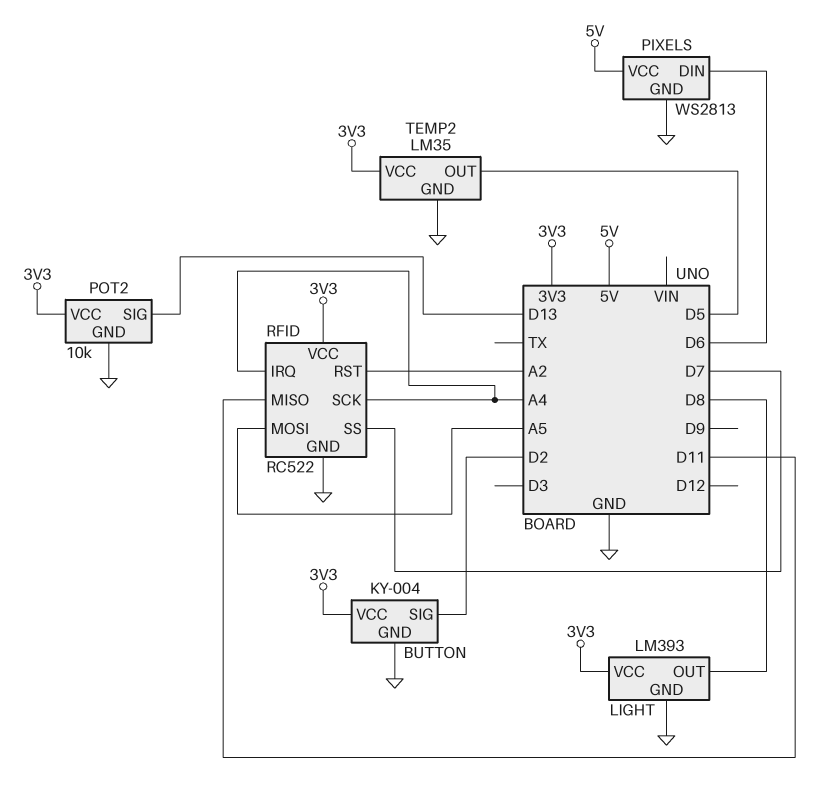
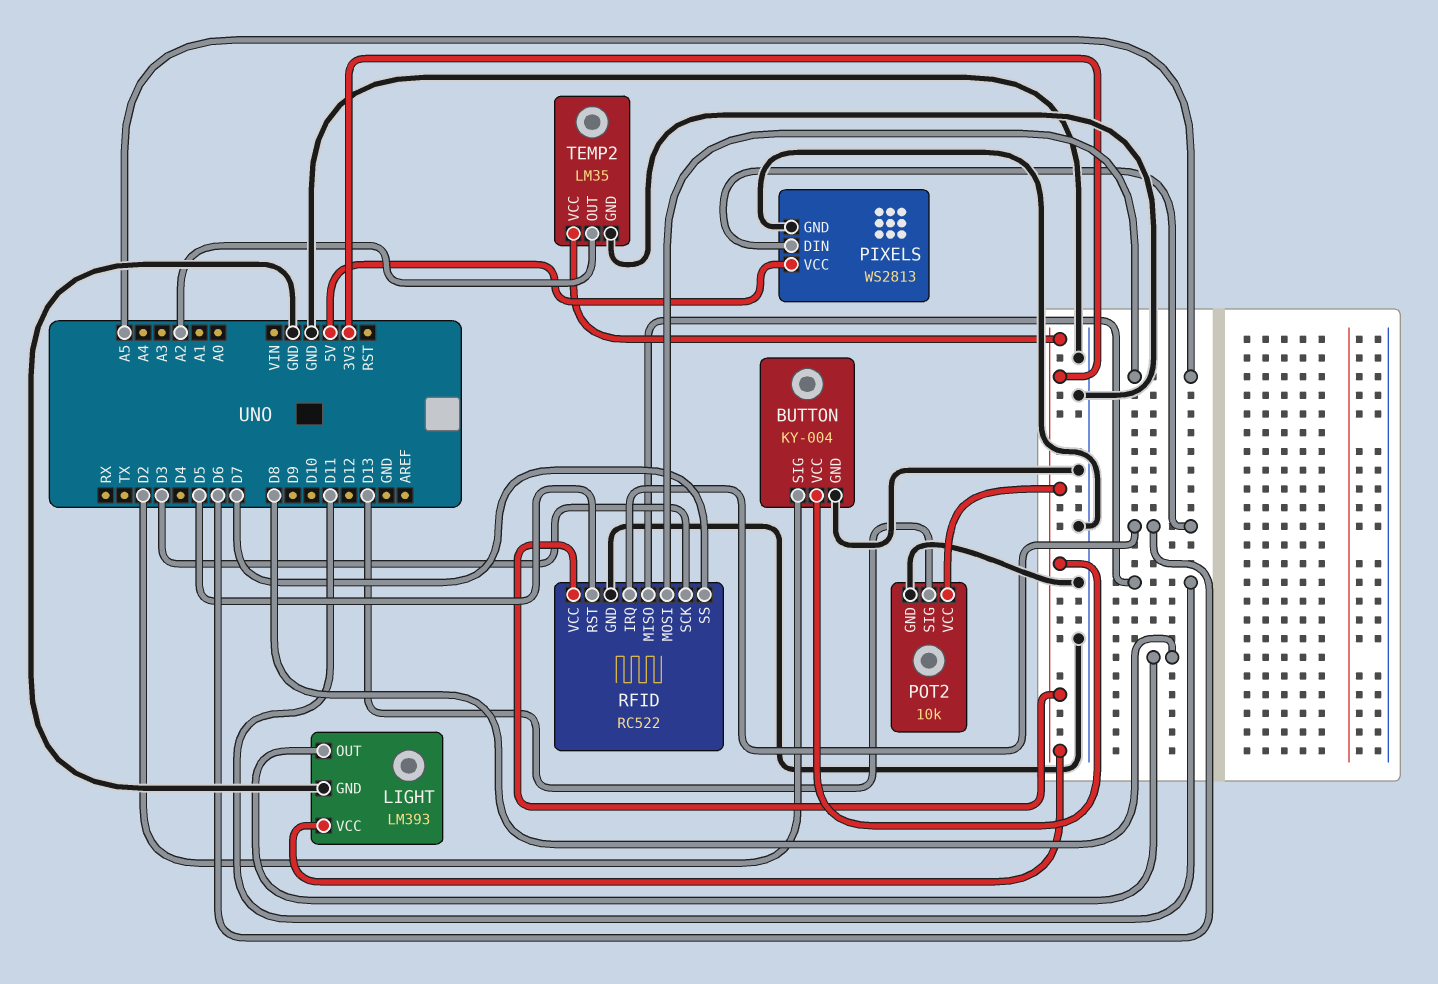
RFID pin IRQ: A4 -> D6
RFID pin RST: A2 -> D5
RFID pin SCK: A4 -> D3
TEMP2 pin OUT: D5 -> A2

